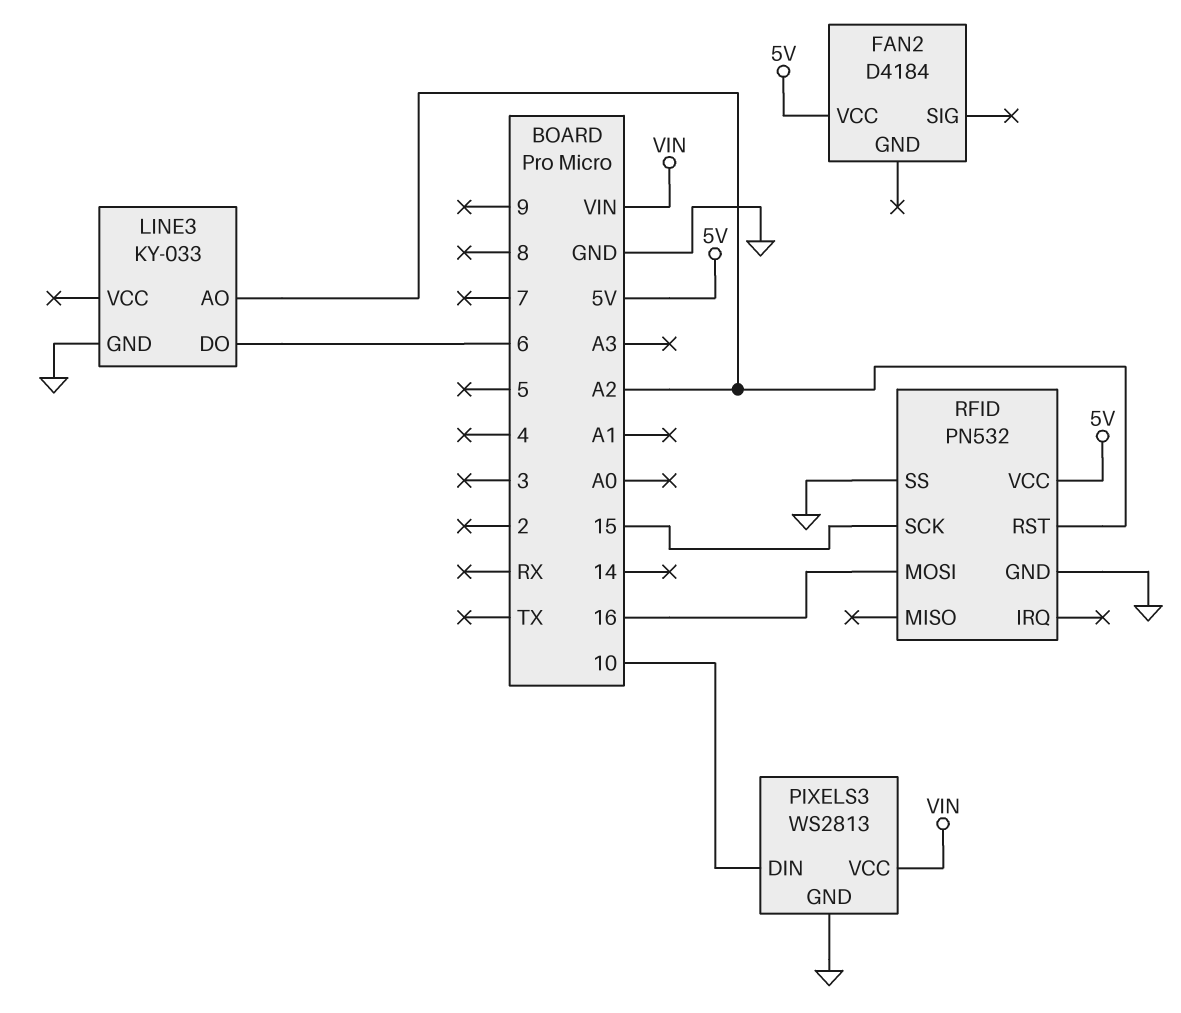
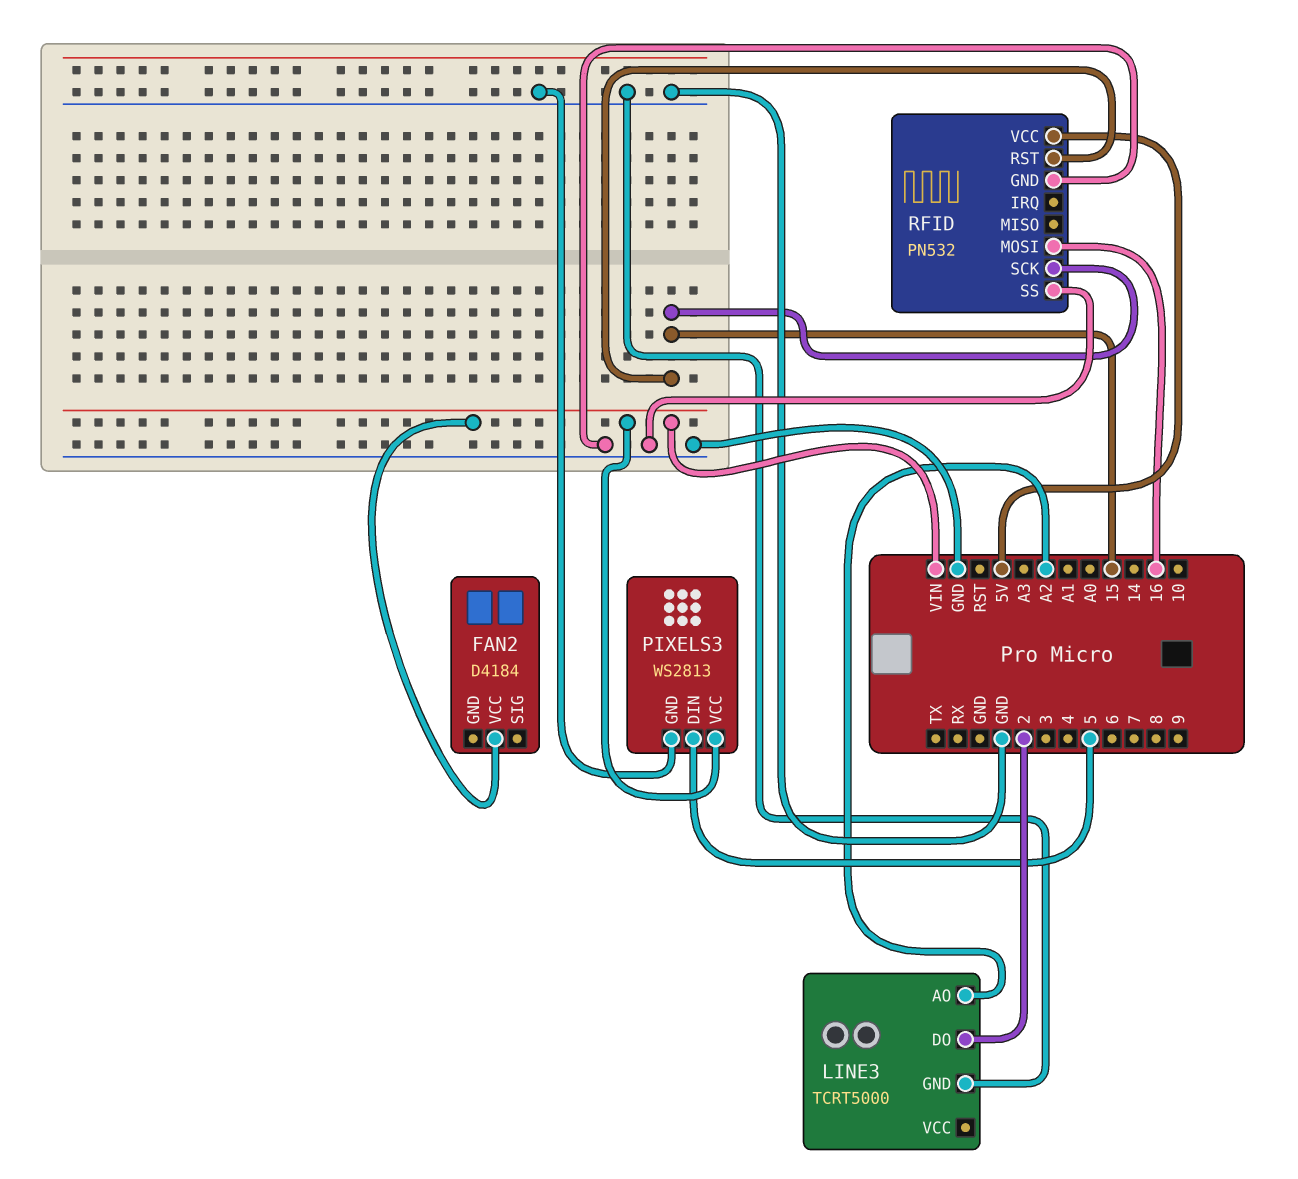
FAN2 pin VCC: 5V -> VIN
LINE3: KY-033 -> TCRT5000
LINE3 pin DO: 6 -> 2
PIXELS3 pin DIN: 10 -> 5
RFID pin RST: A2 -> 15

